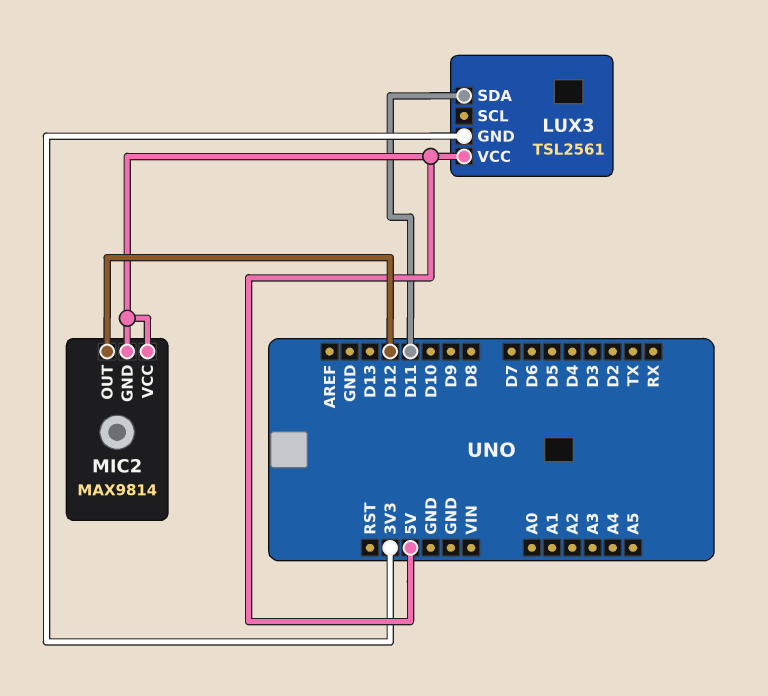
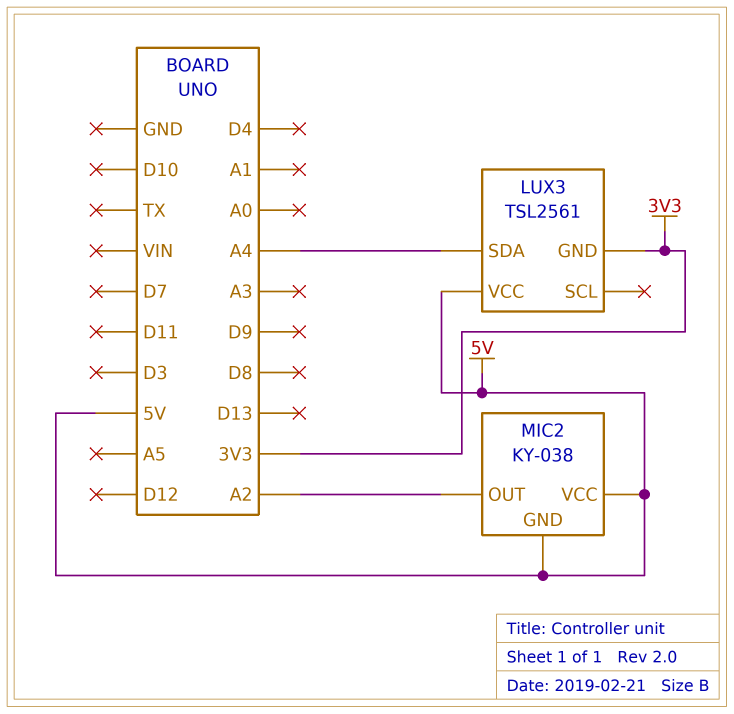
LUX3 pin SDA: D11 -> A4
MIC2: MAX9814 -> KY-038
MIC2 pin OUT: D12 -> A2

